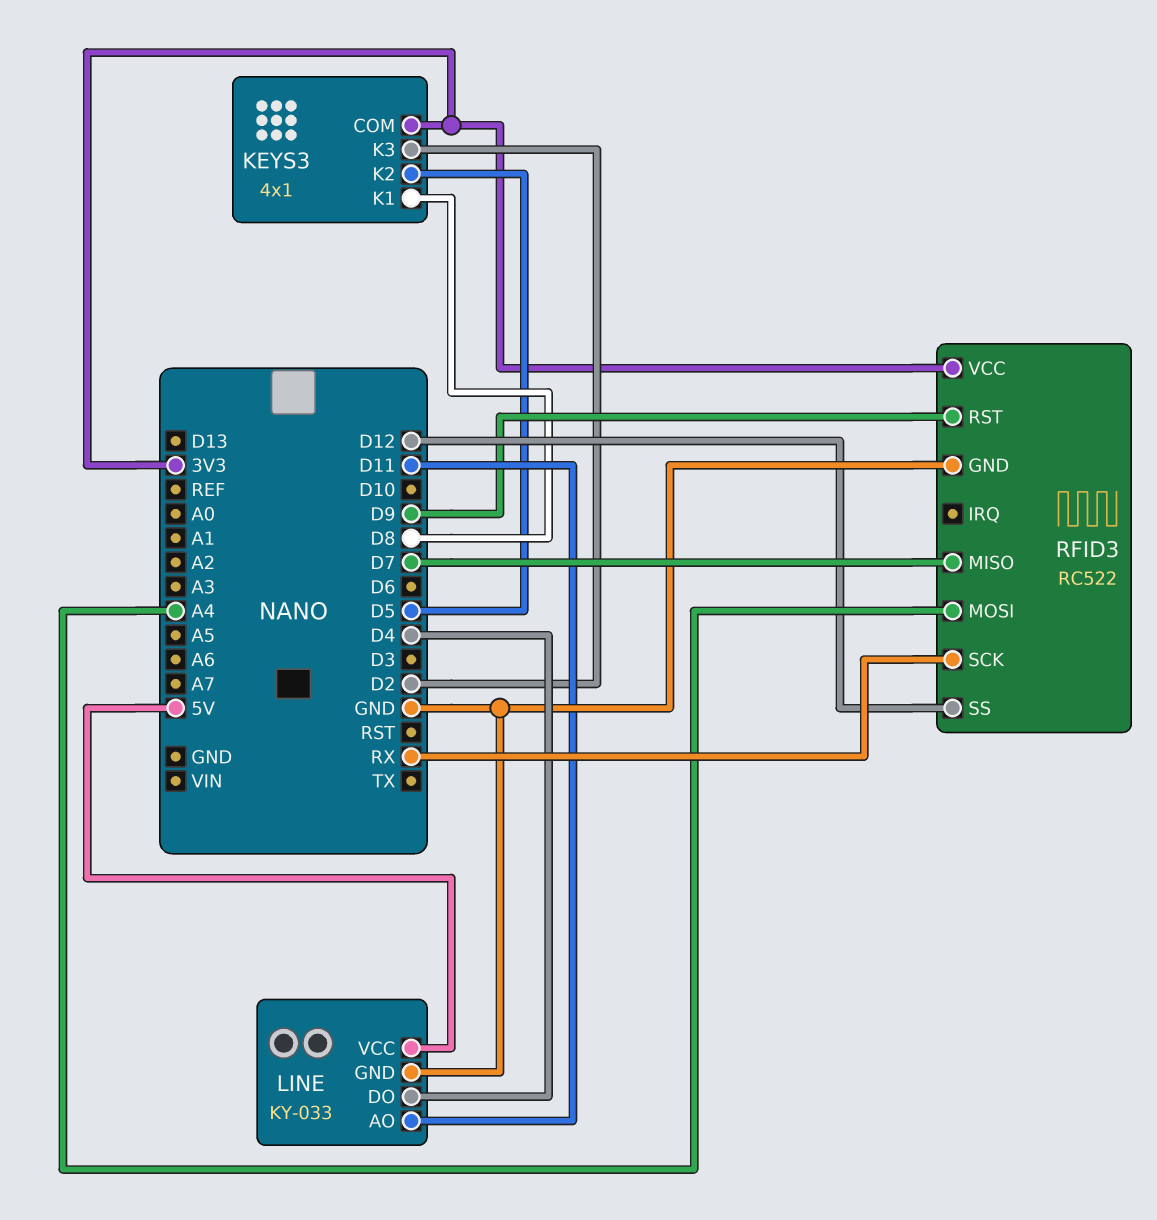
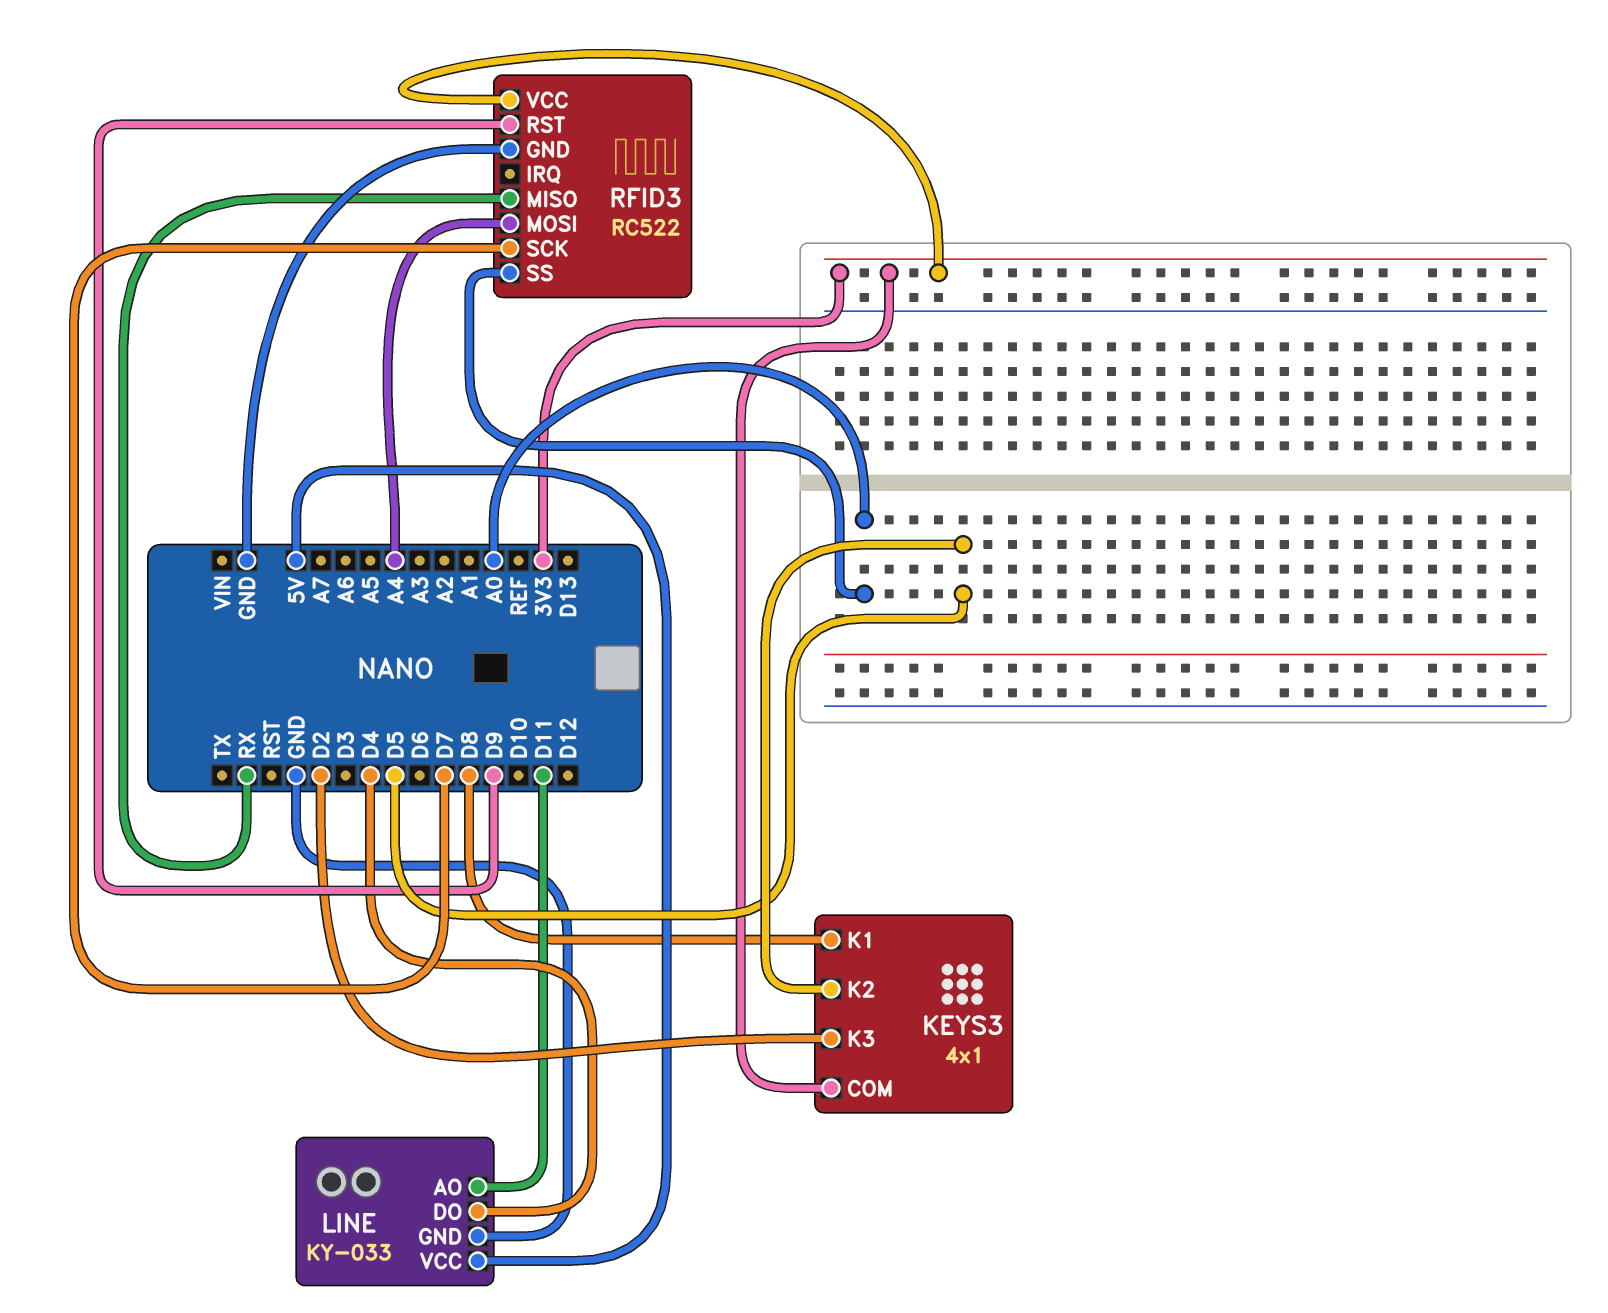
RFID3 pin MISO: D7 -> RX
RFID3 pin SCK: RX -> D7
RFID3 pin SS: D12 -> A0

